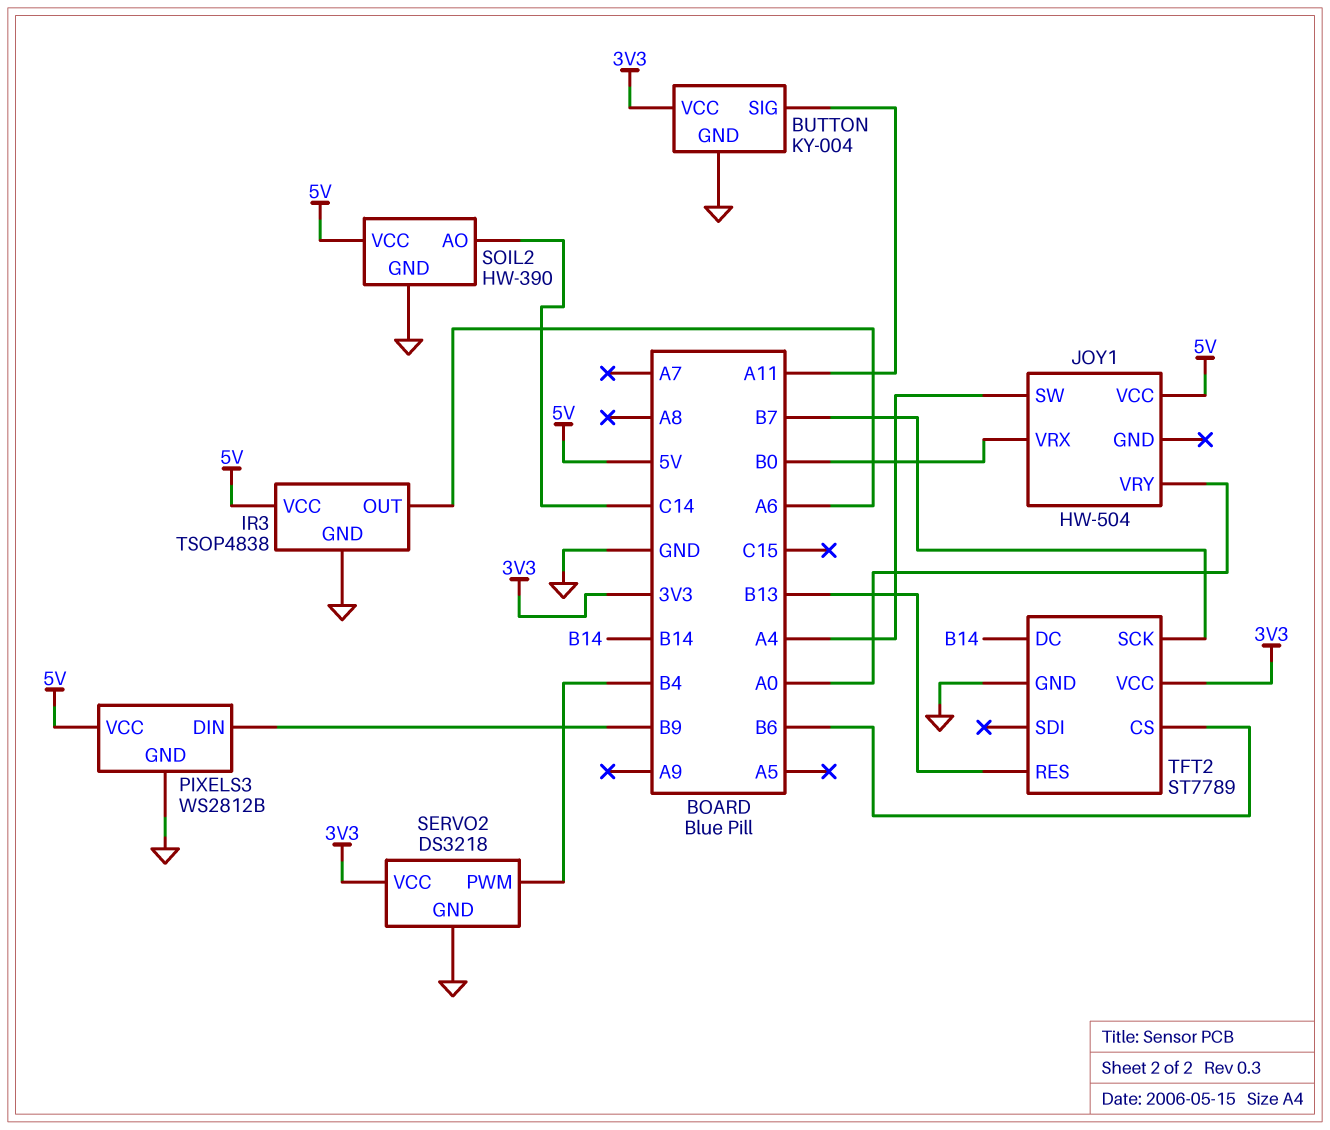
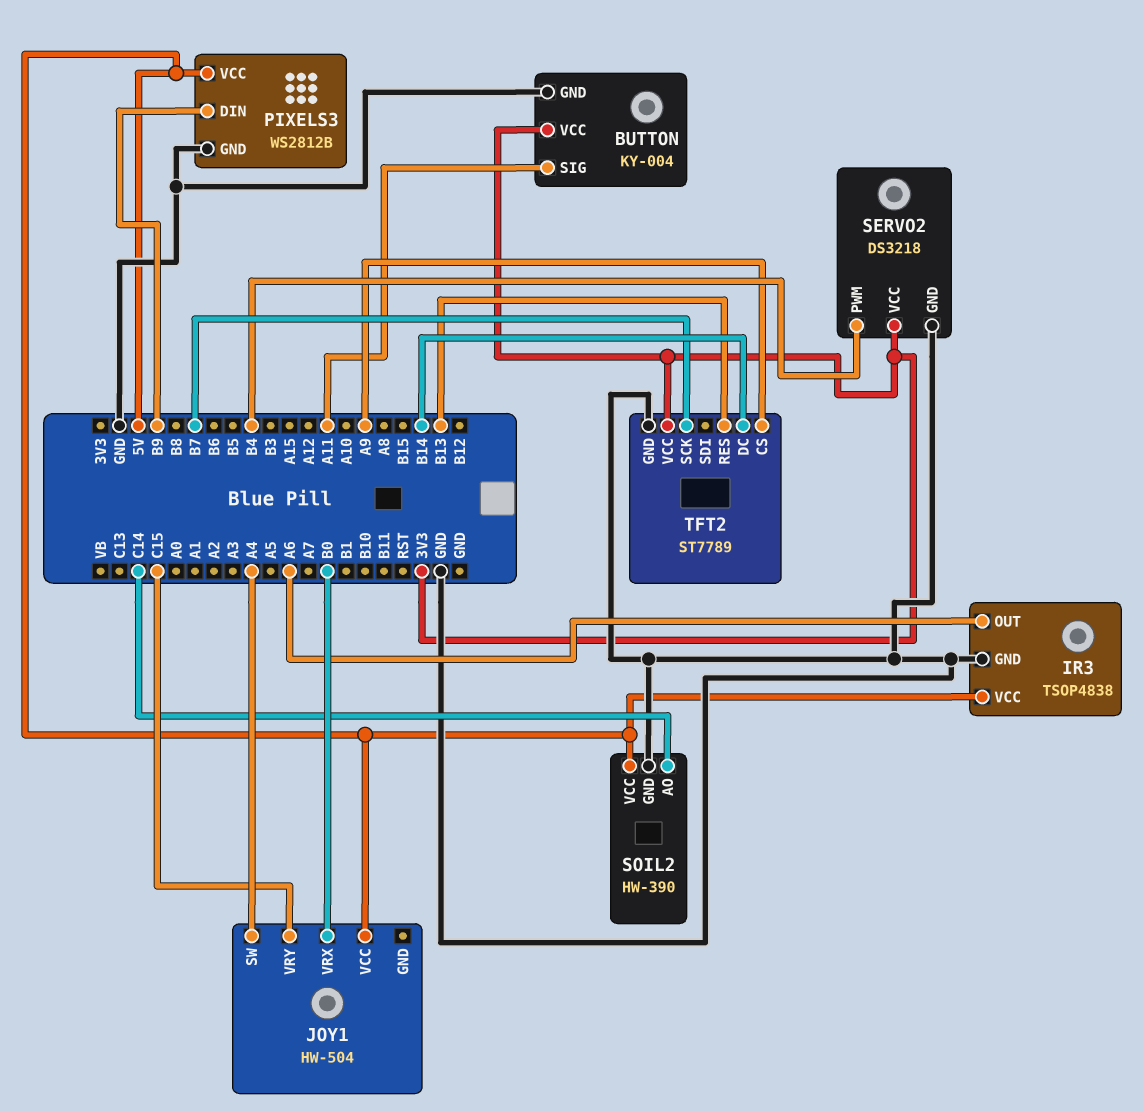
JOY1 pin VRY: A0 -> C15
TFT2 pin CS: B6 -> A9

